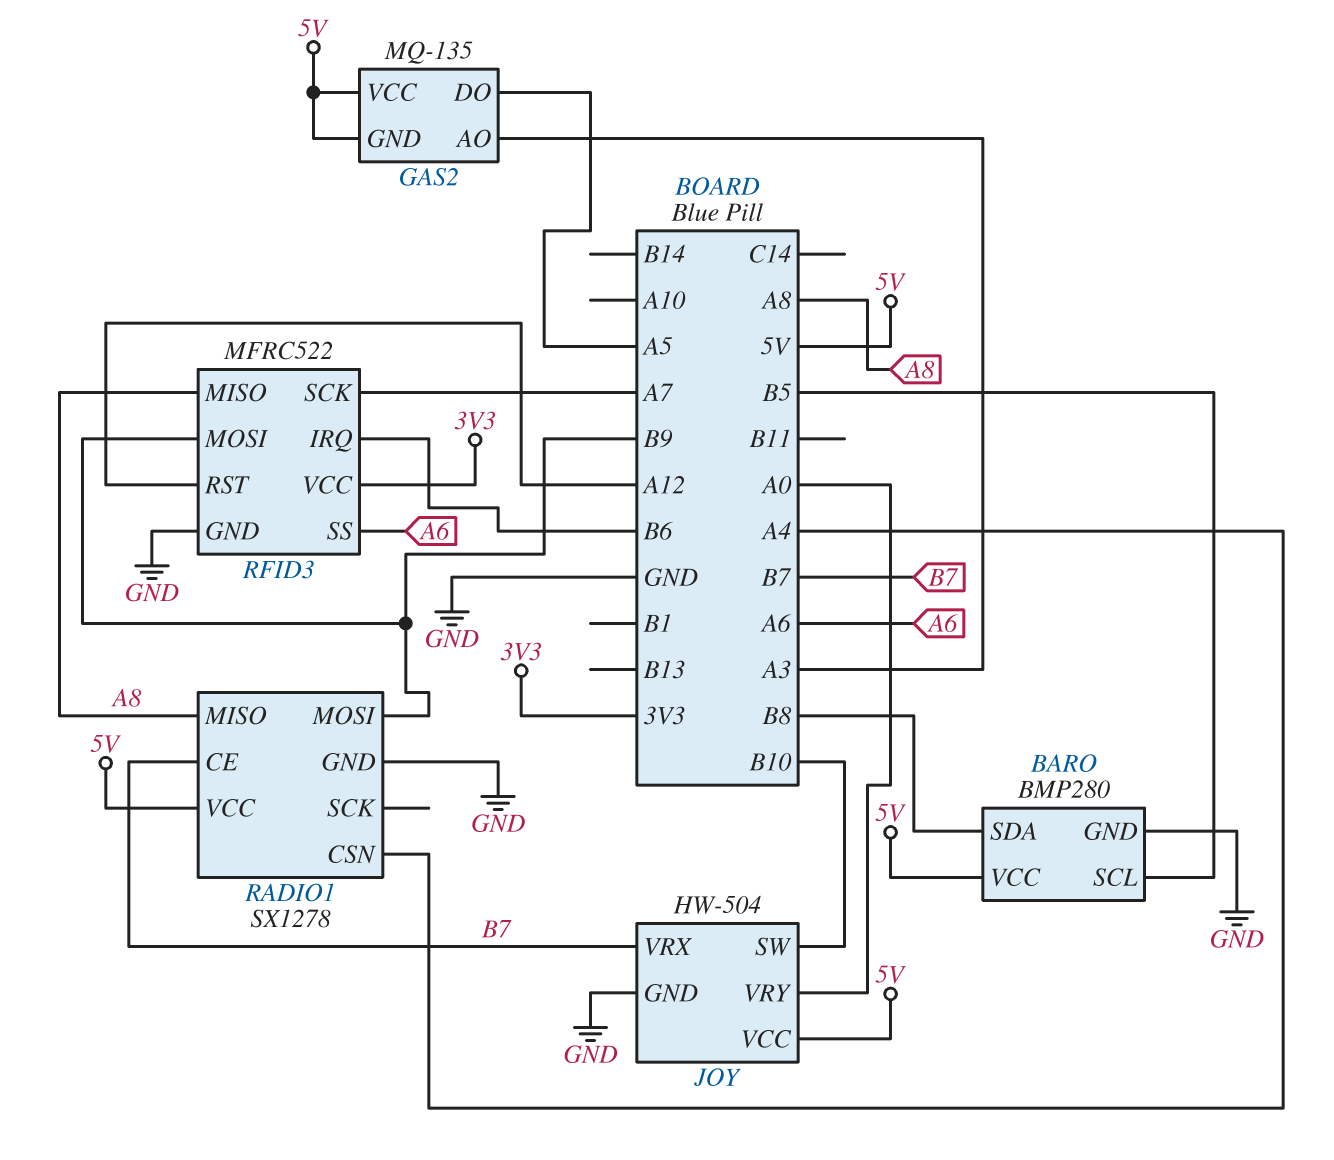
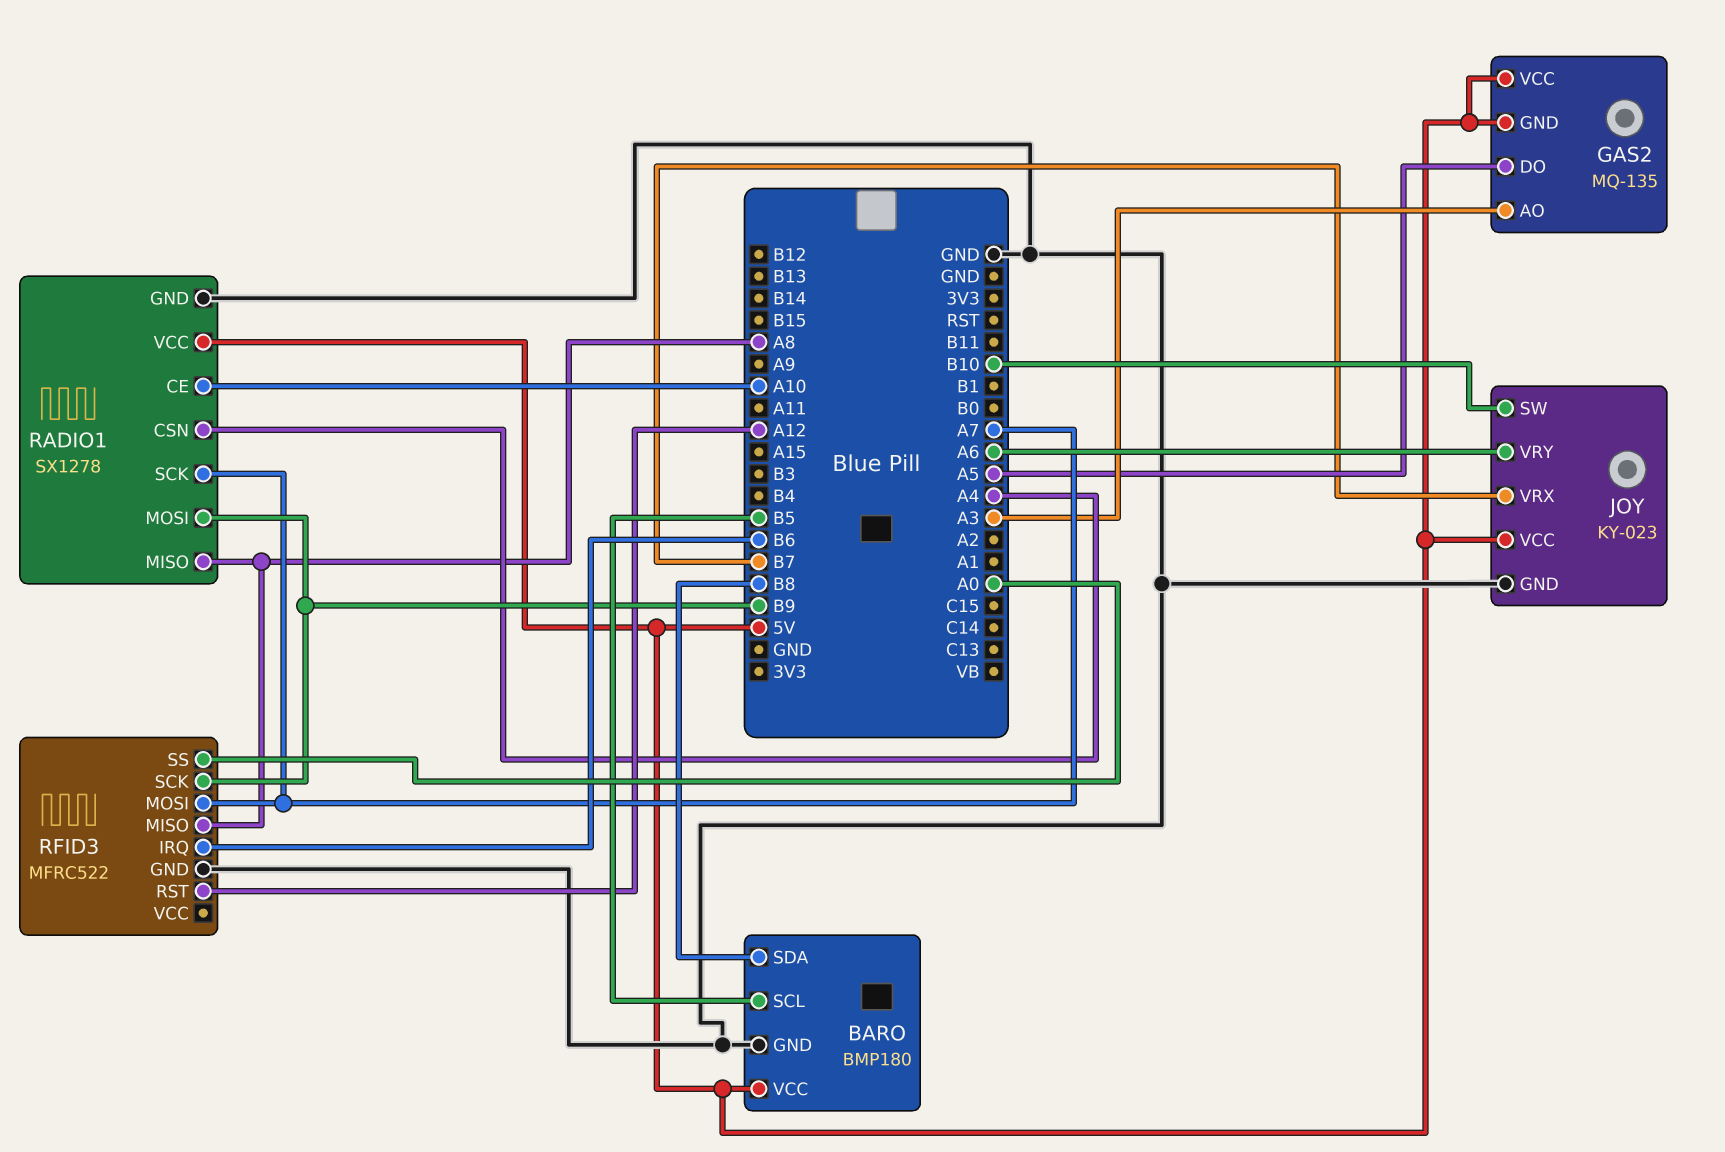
BARO: BMP280 -> BMP180
JOY: HW-504 -> KY-023
JOY pin VRY: A0 -> A6
RADIO1 pin CE: B7 -> A10
RADIO1 pin SCK: none -> A7
RFID3 pin MOSI: B9 -> A7
RFID3 pin SCK: A7 -> B9
RFID3 pin SS: A6 -> A0
RFID3 pin VCC: 3V3 -> none

